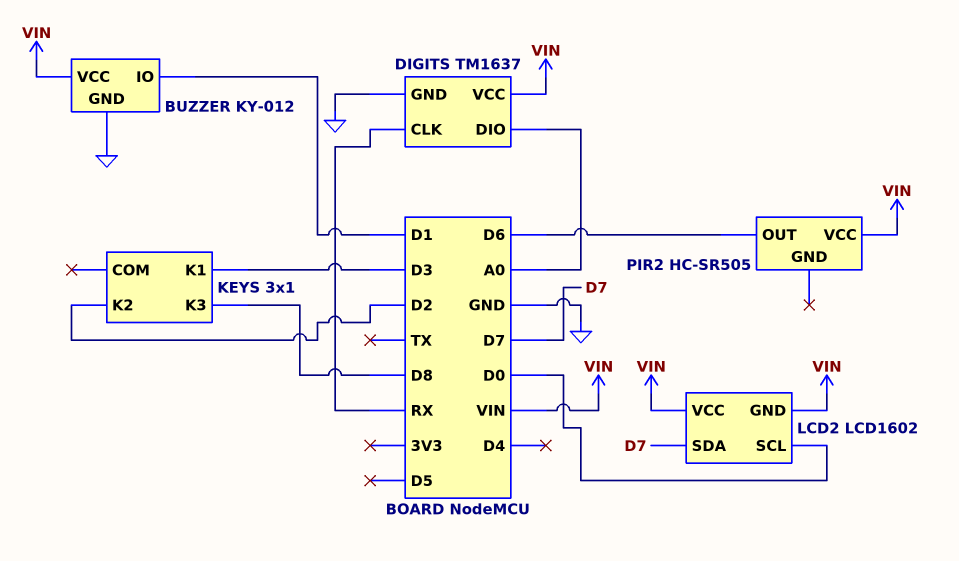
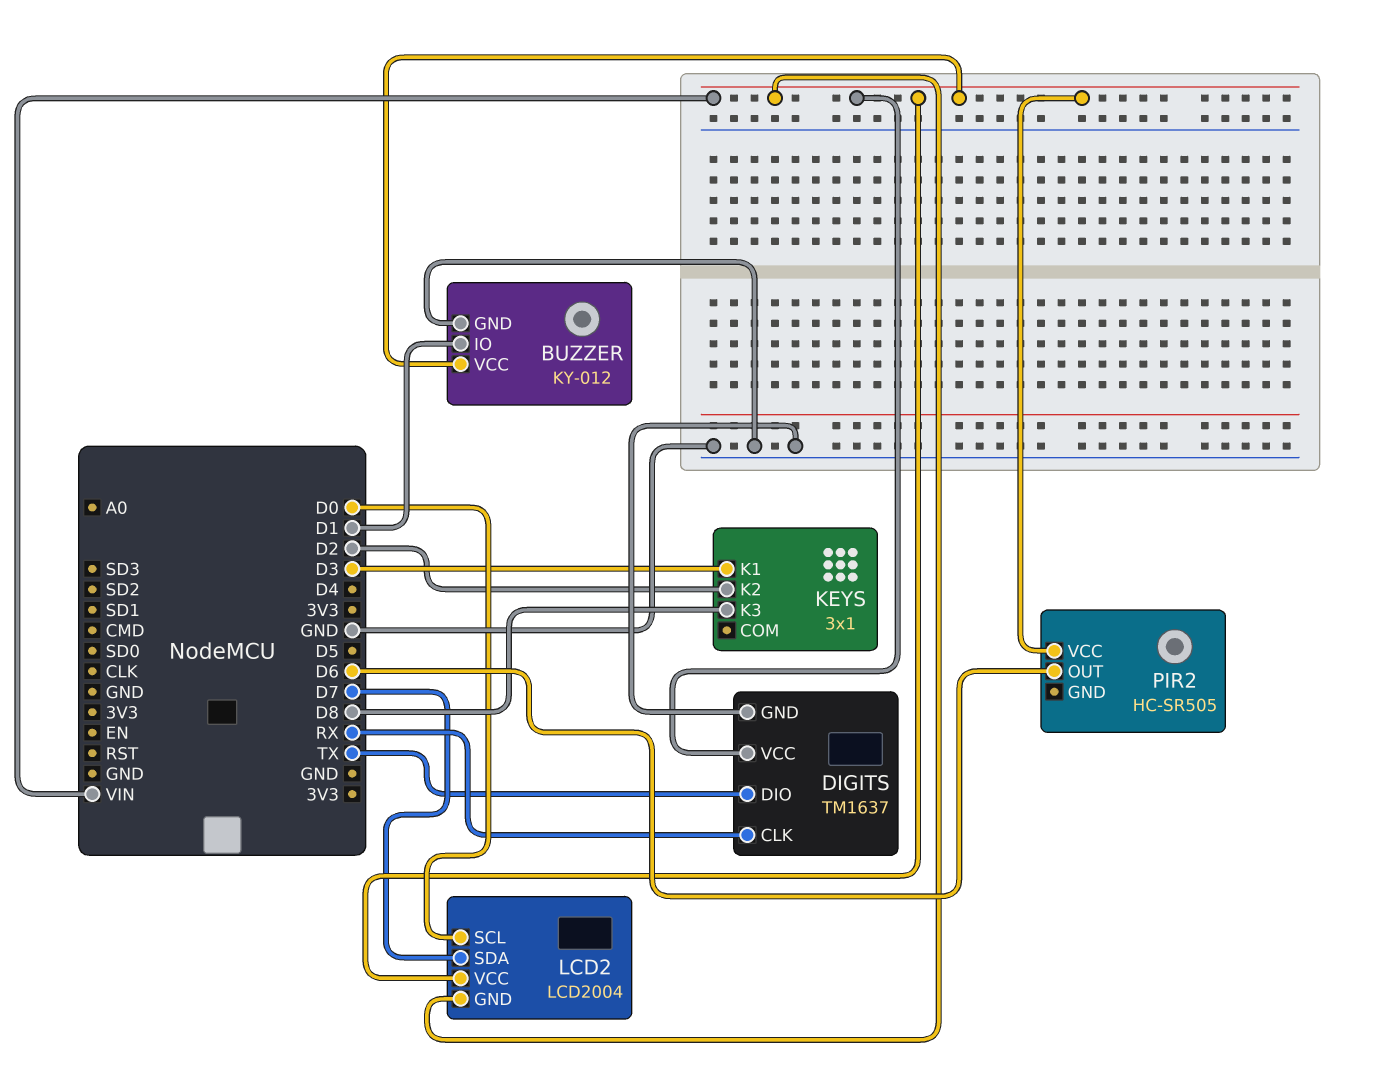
DIGITS pin DIO: A0 -> TX
LCD2: LCD1602 -> LCD2004

